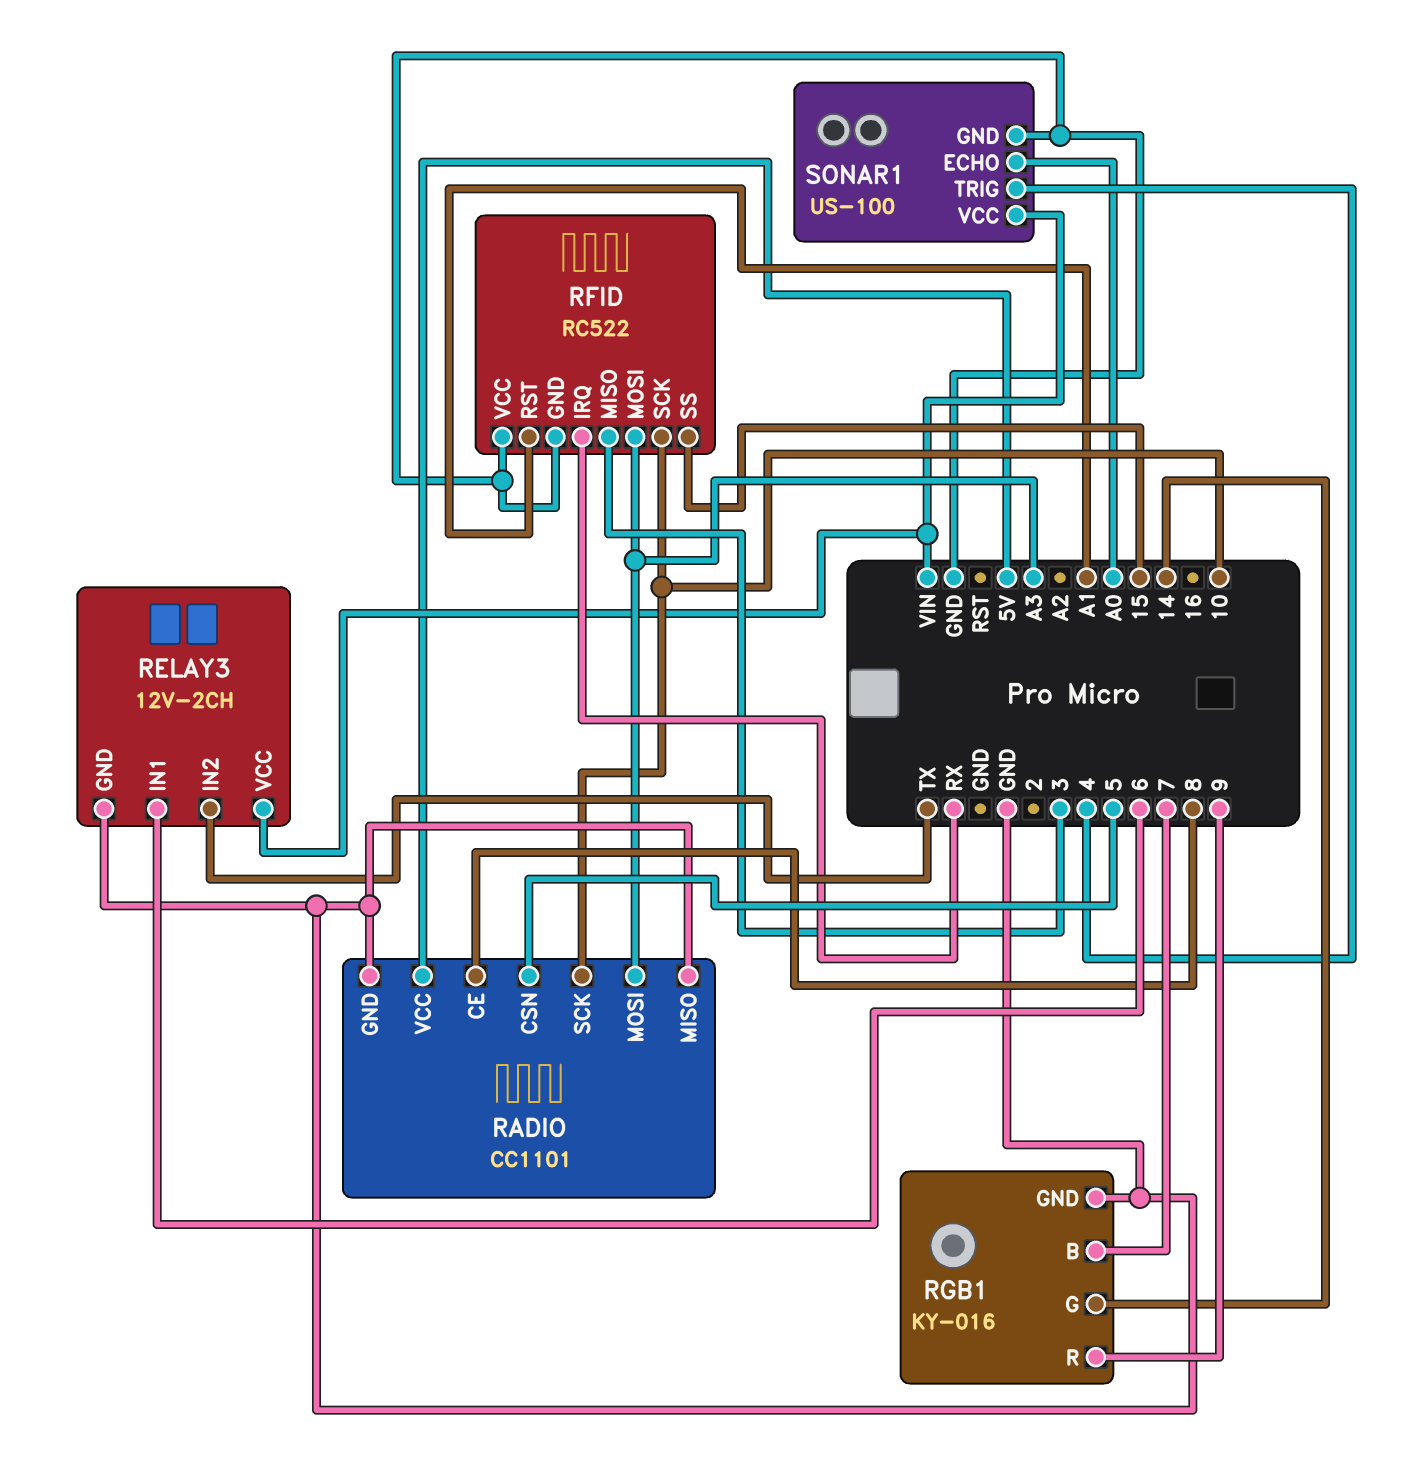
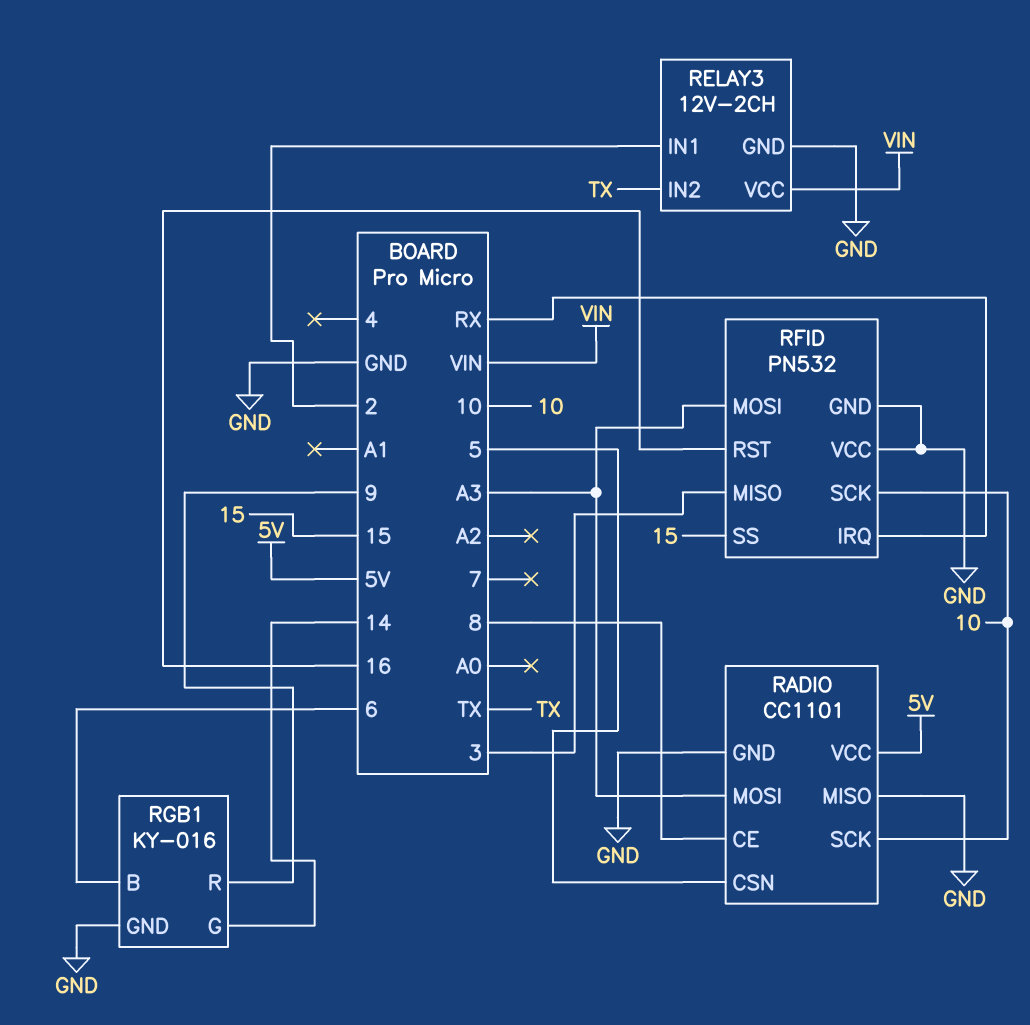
RELAY3 pin IN1: 6 -> 2
RFID: RC522 -> PN532
RFID pin RST: A1 -> 16
RGB1 pin B: 7 -> 6
SONAR1: US-100 -> none
SONAR1 pin ECHO: A0 -> none
SONAR1 pin GND: GND -> none
SONAR1 pin TRIG: 4 -> none
SONAR1 pin VCC: VIN -> none

